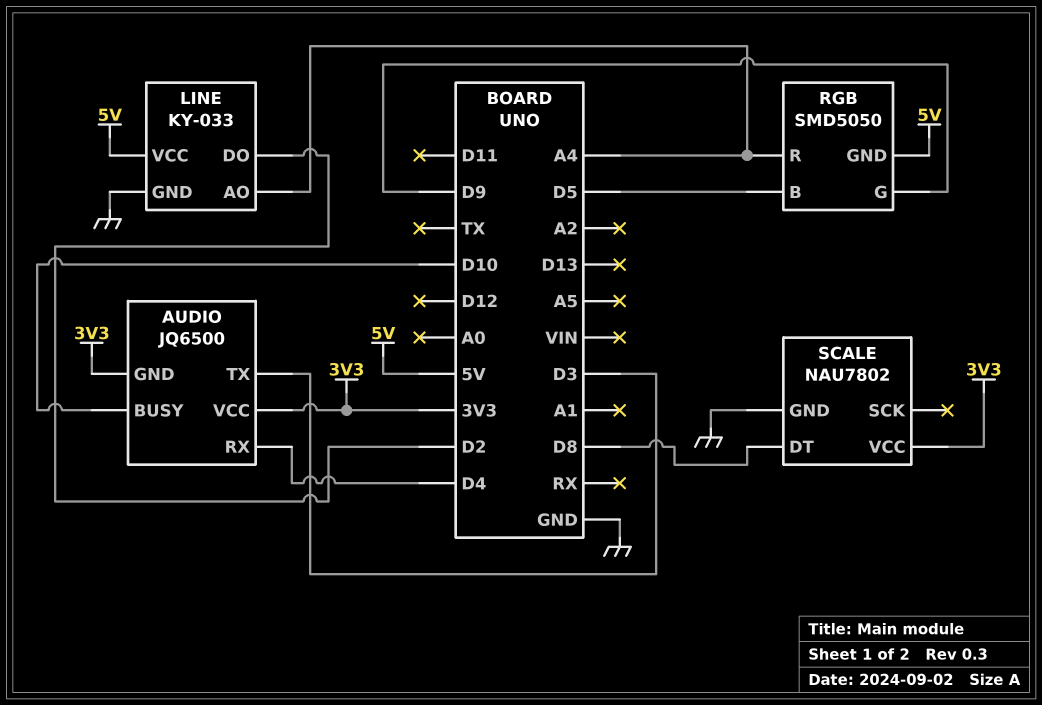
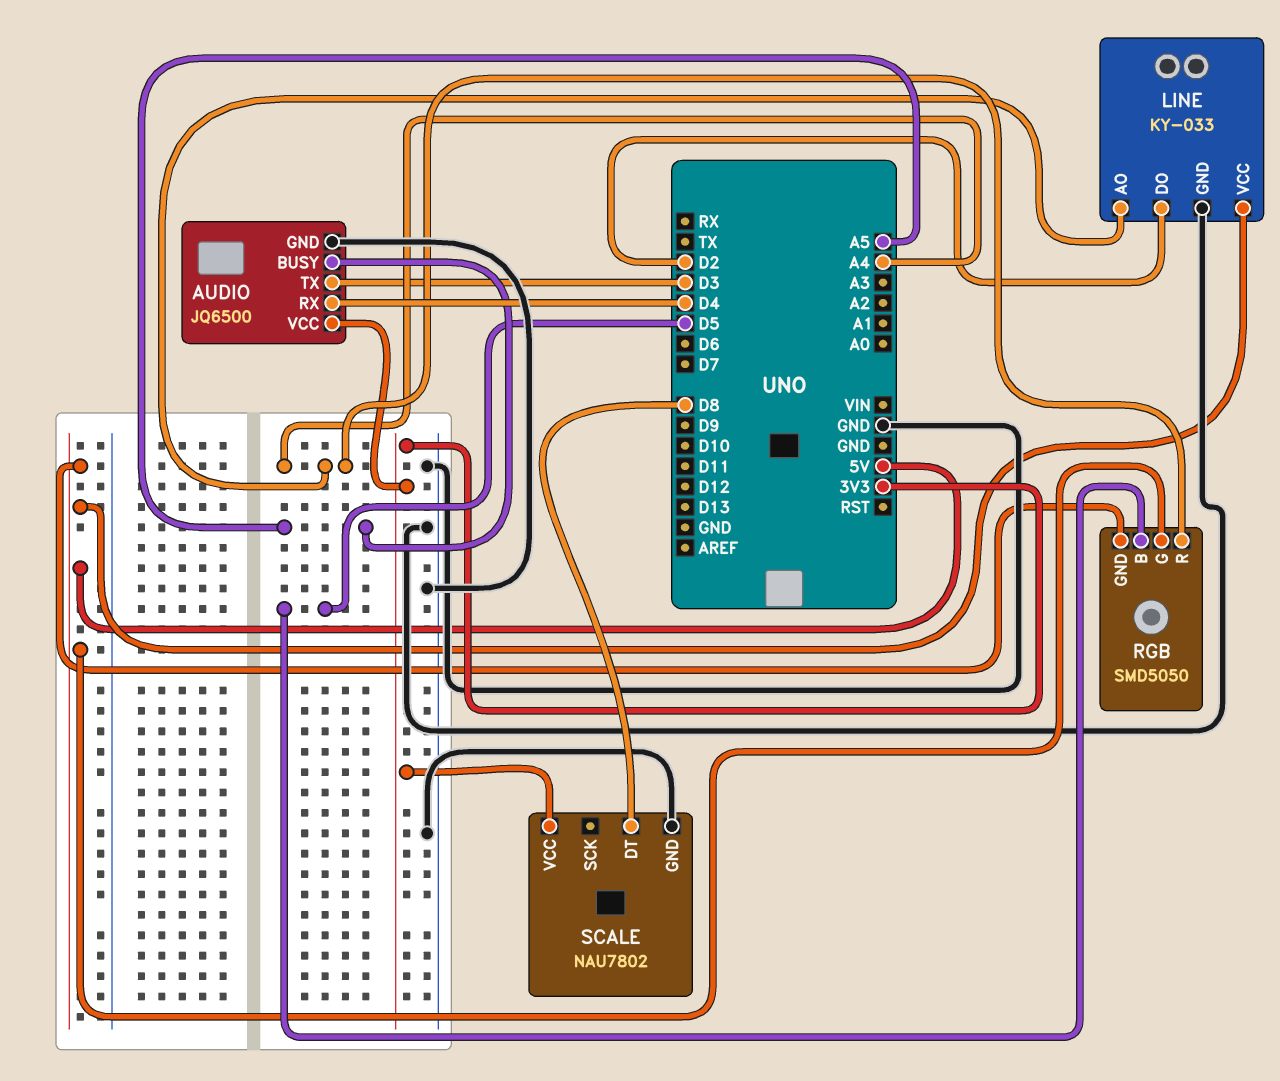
AUDIO pin BUSY: D10 -> A5
AUDIO pin GND: 3V3 -> GND
RGB pin G: D9 -> 5V

